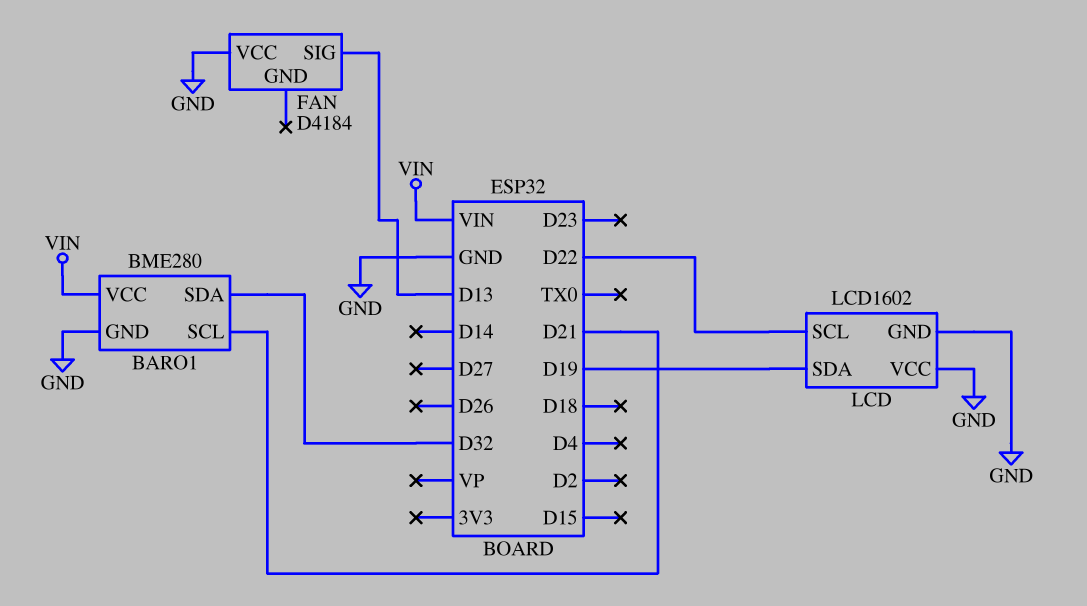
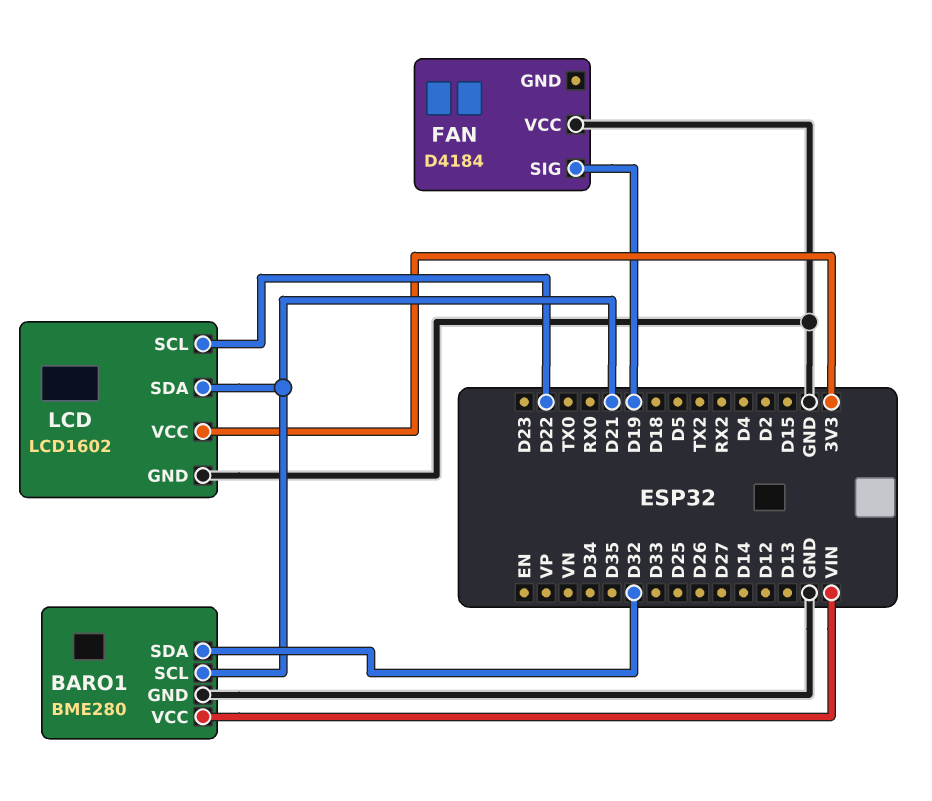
FAN pin SIG: D13 -> D19
LCD pin SDA: D19 -> D21
LCD pin VCC: GND -> 3V3

